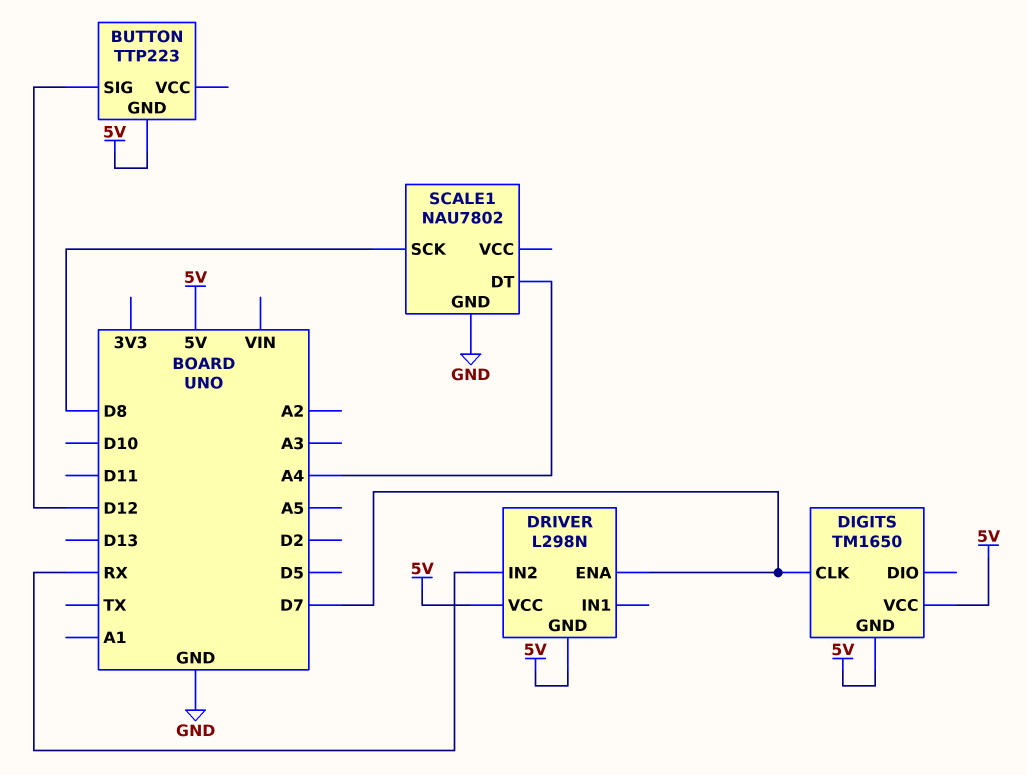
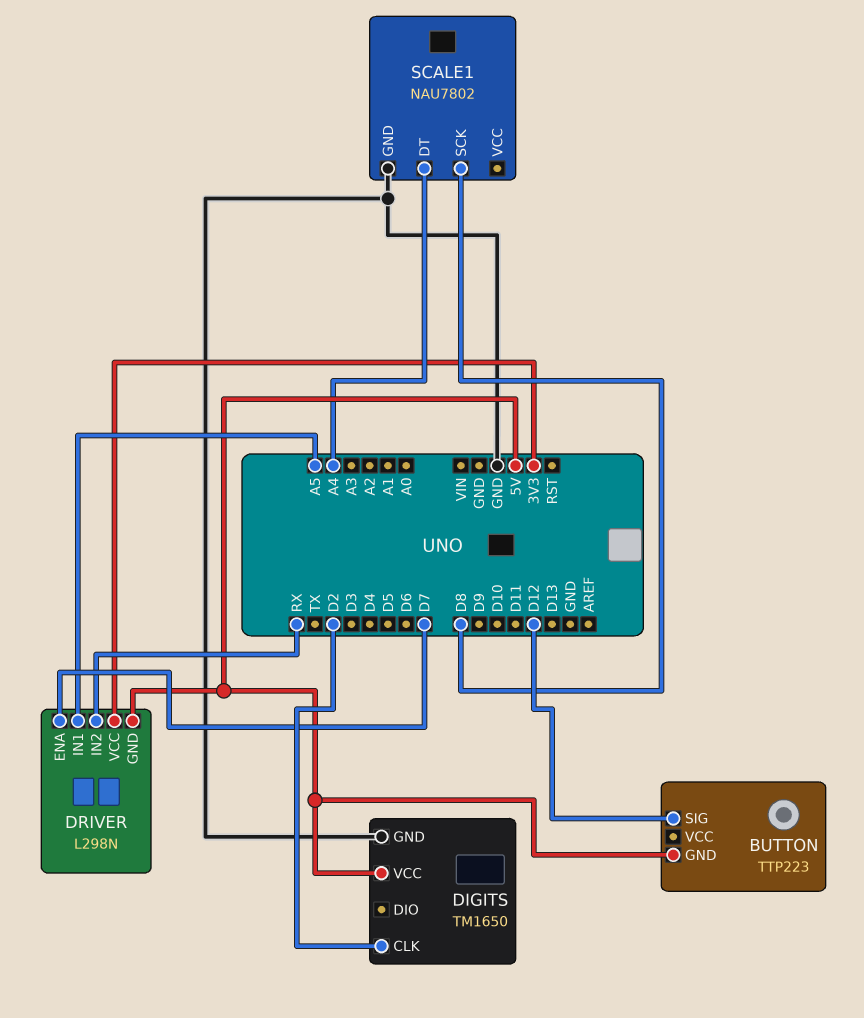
DIGITS pin CLK: D7 -> D2
DIGITS pin GND: 5V -> GND
DRIVER pin IN1: none -> A5
DRIVER pin VCC: 5V -> 3V3

